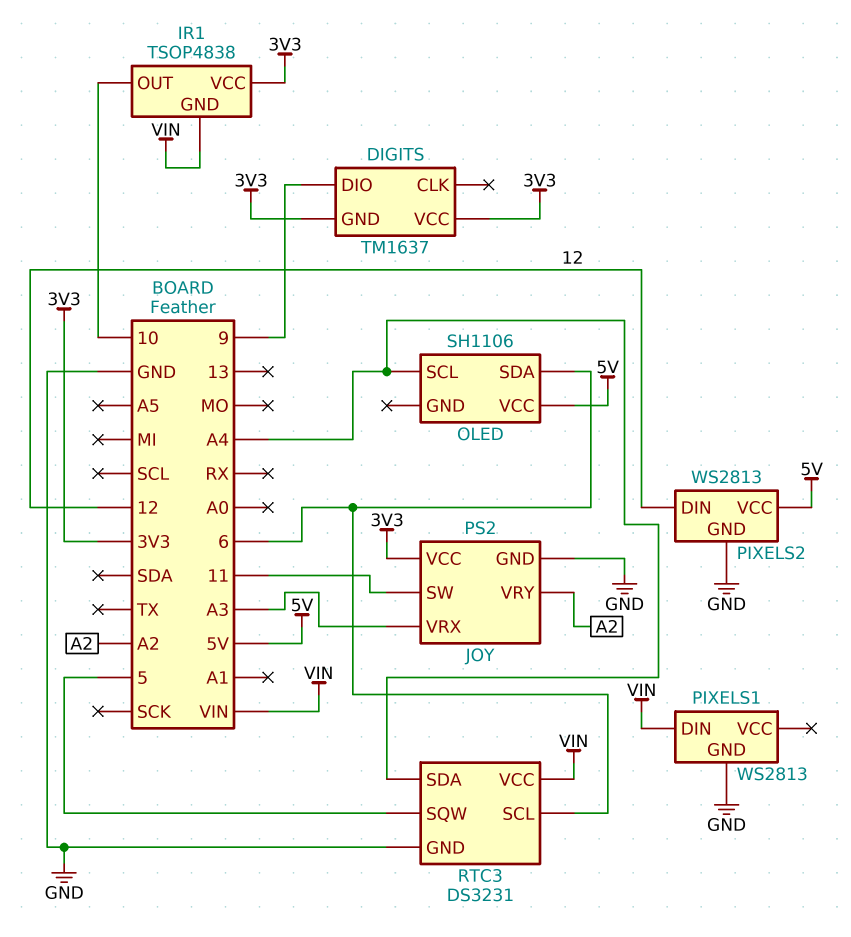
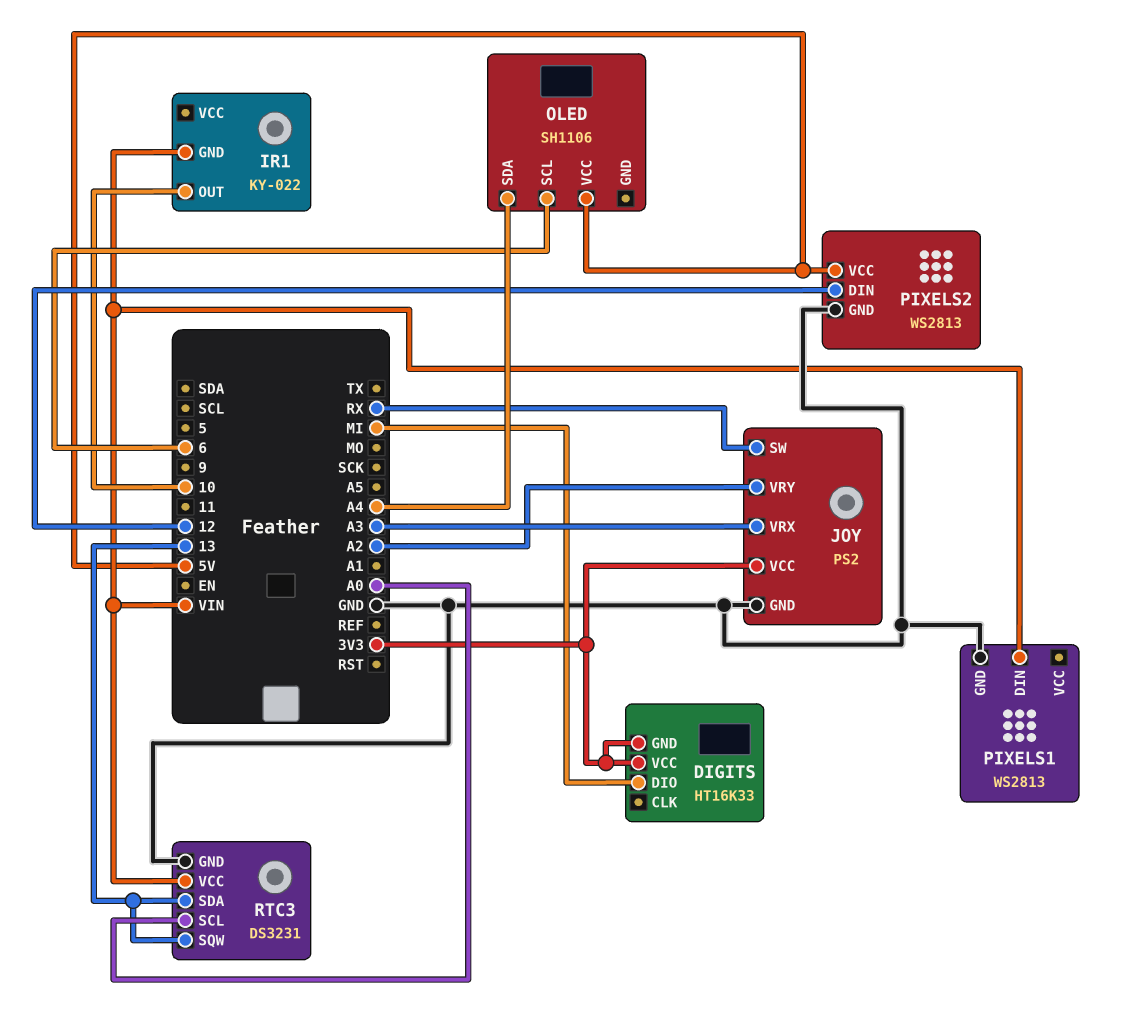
DIGITS: TM1637 -> HT16K33
DIGITS pin DIO: 9 -> MI
IR1: TSOP4838 -> KY-022
IR1 pin VCC: 3V3 -> none
JOY pin SW: 11 -> RX
OLED pin SCL: A4 -> 6
OLED pin SDA: 6 -> A4
RTC3 pin SCL: 6 -> A0
RTC3 pin SDA: A4 -> 13
RTC3 pin SQW: 5 -> 13

